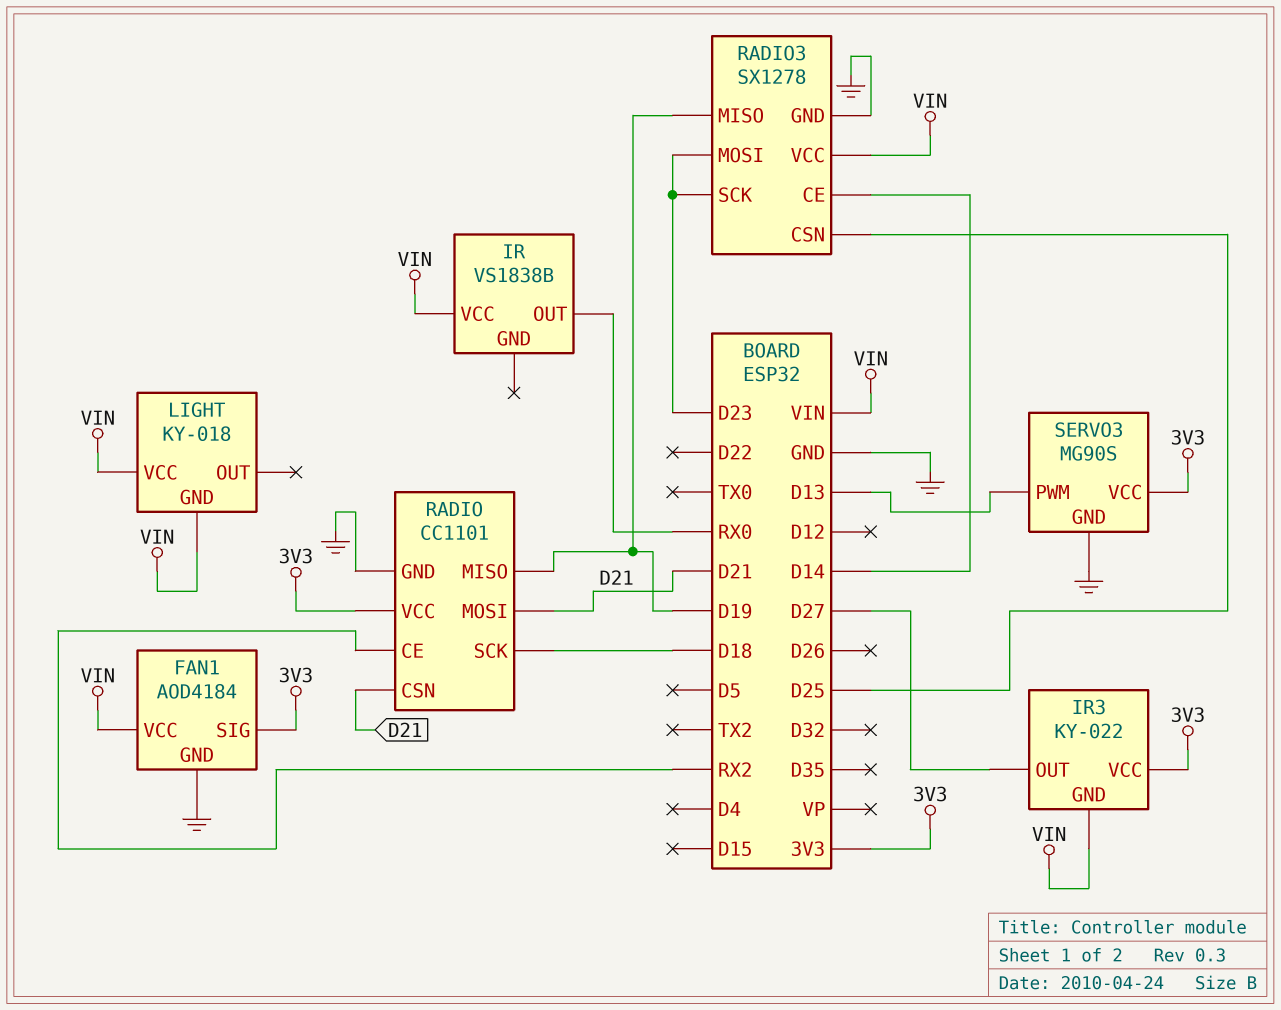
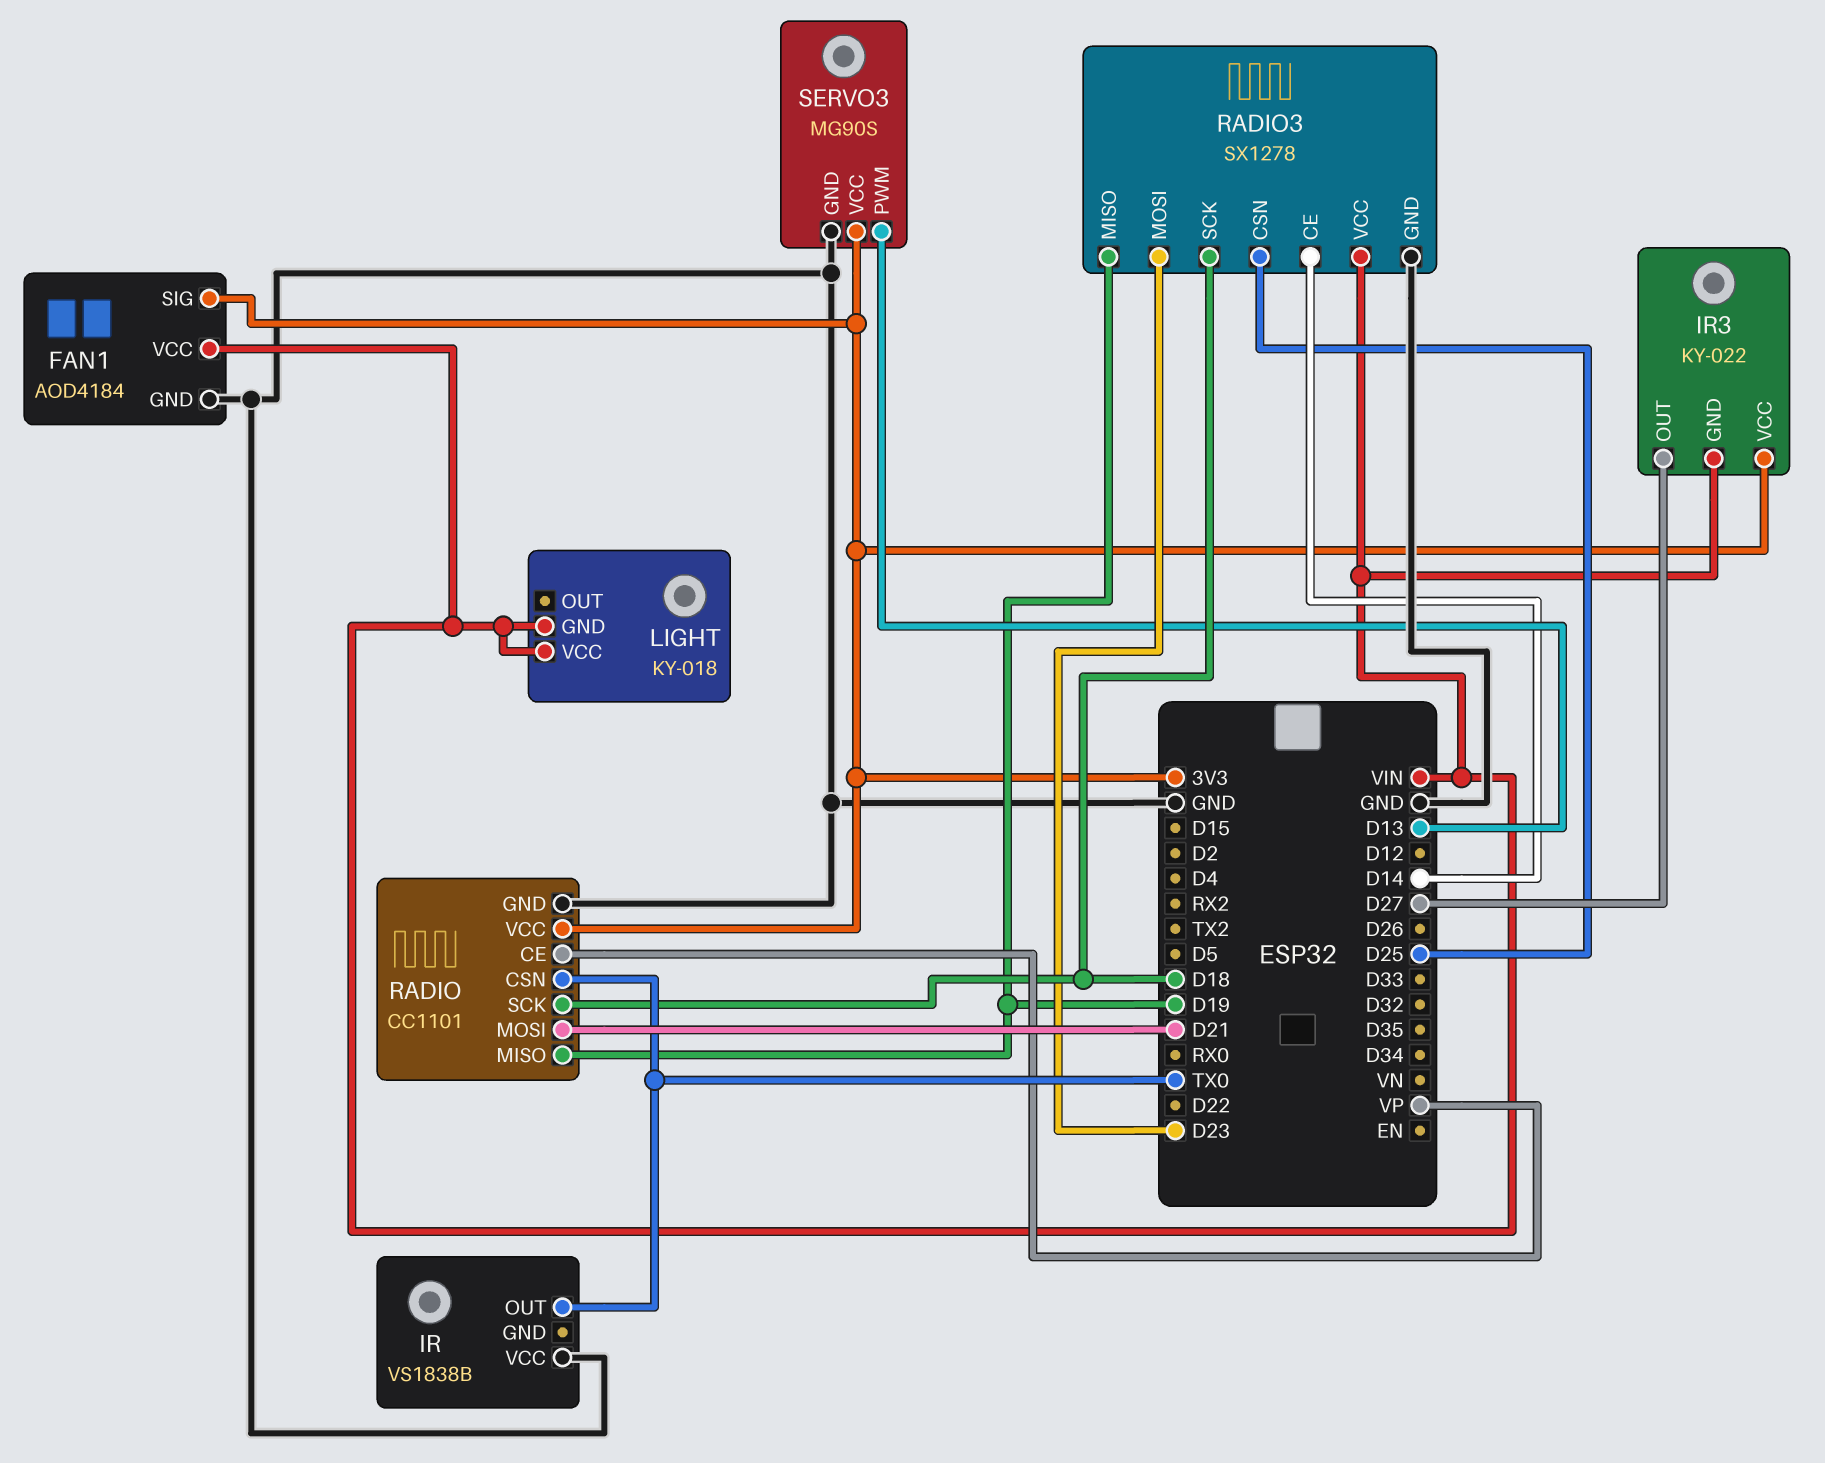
IR pin OUT: RX0 -> TX0
IR pin VCC: VIN -> GND
RADIO pin CE: RX2 -> VP
RADIO pin CSN: D21 -> TX0
RADIO3 pin SCK: D23 -> D18

